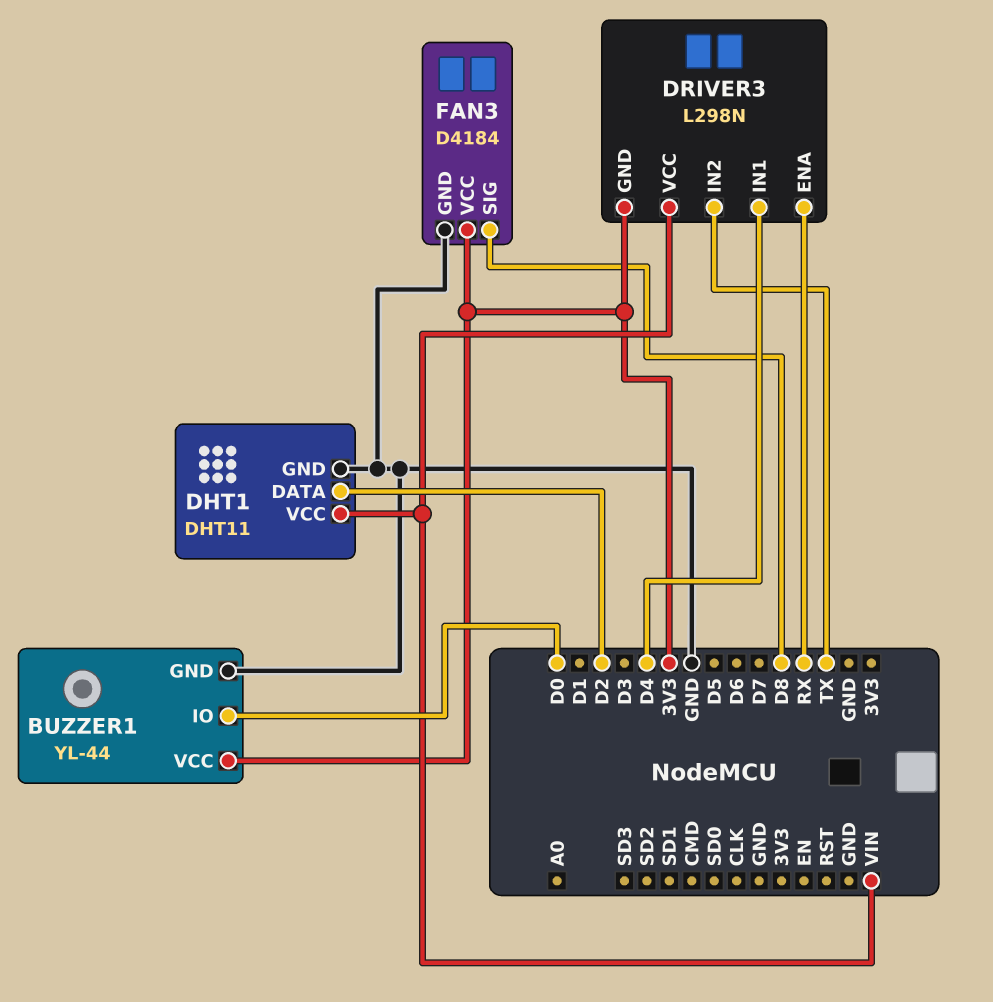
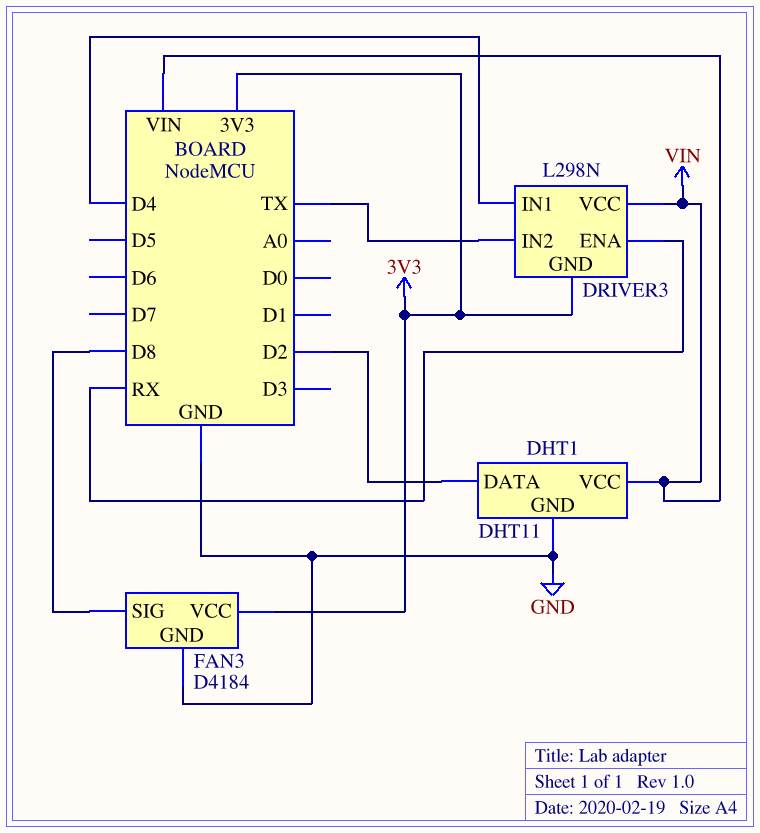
BUZZER1: YL-44 -> none
BUZZER1 pin GND: GND -> none
BUZZER1 pin IO: D0 -> none
BUZZER1 pin VCC: 3V3 -> none

